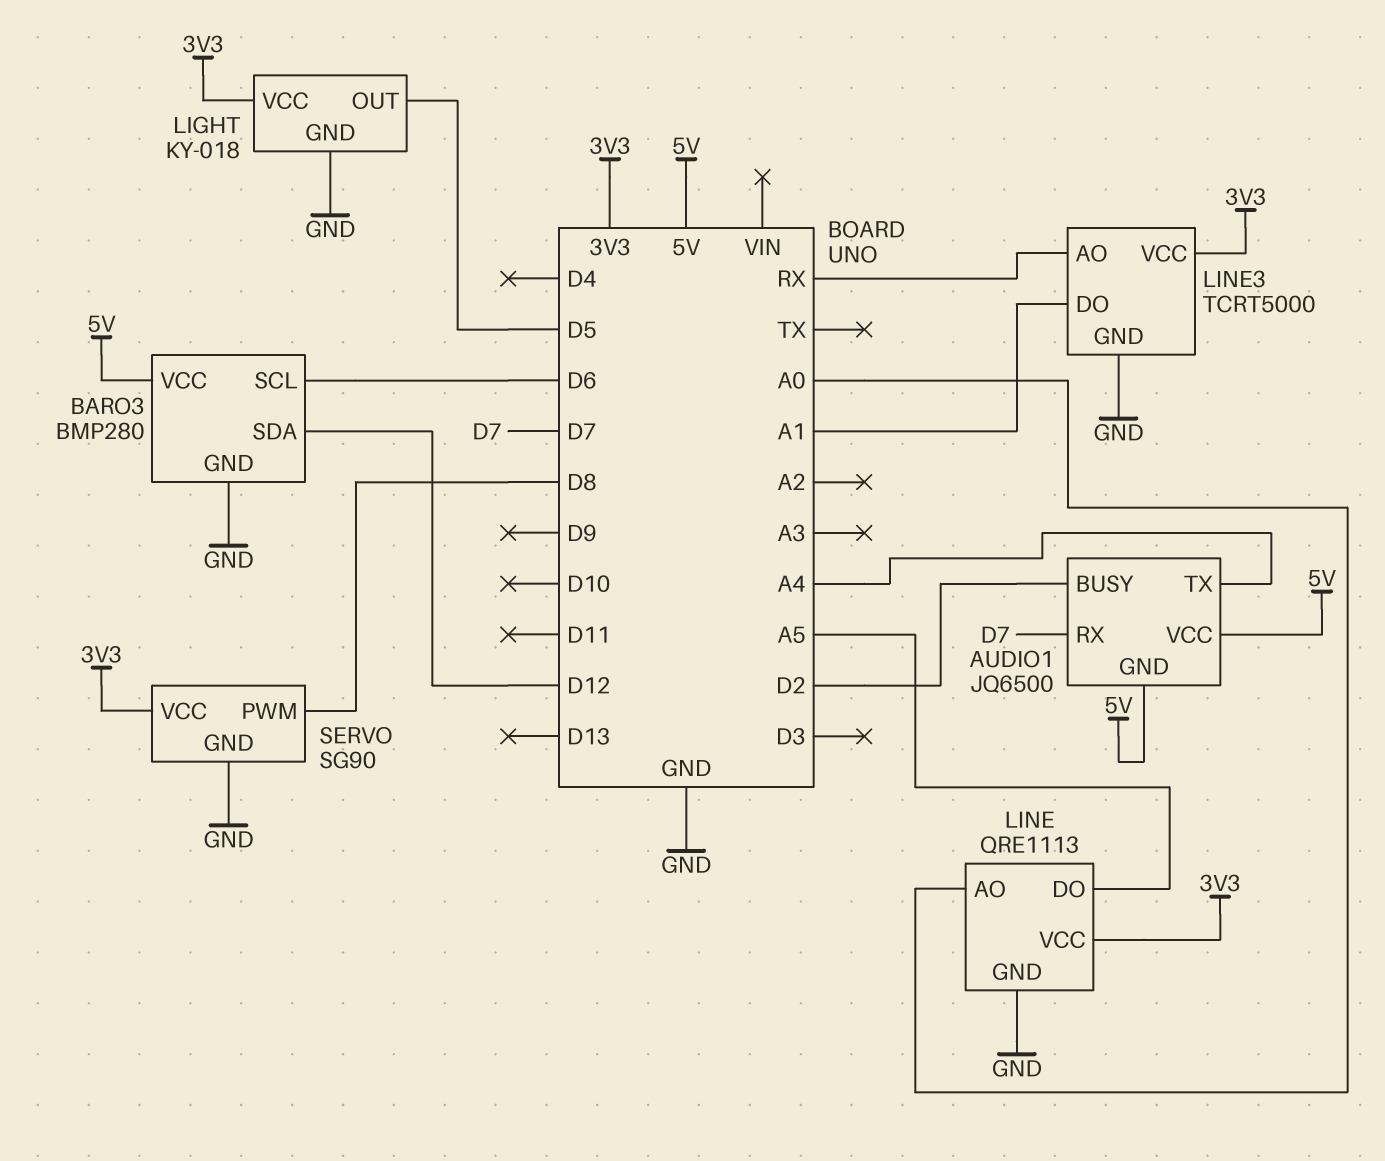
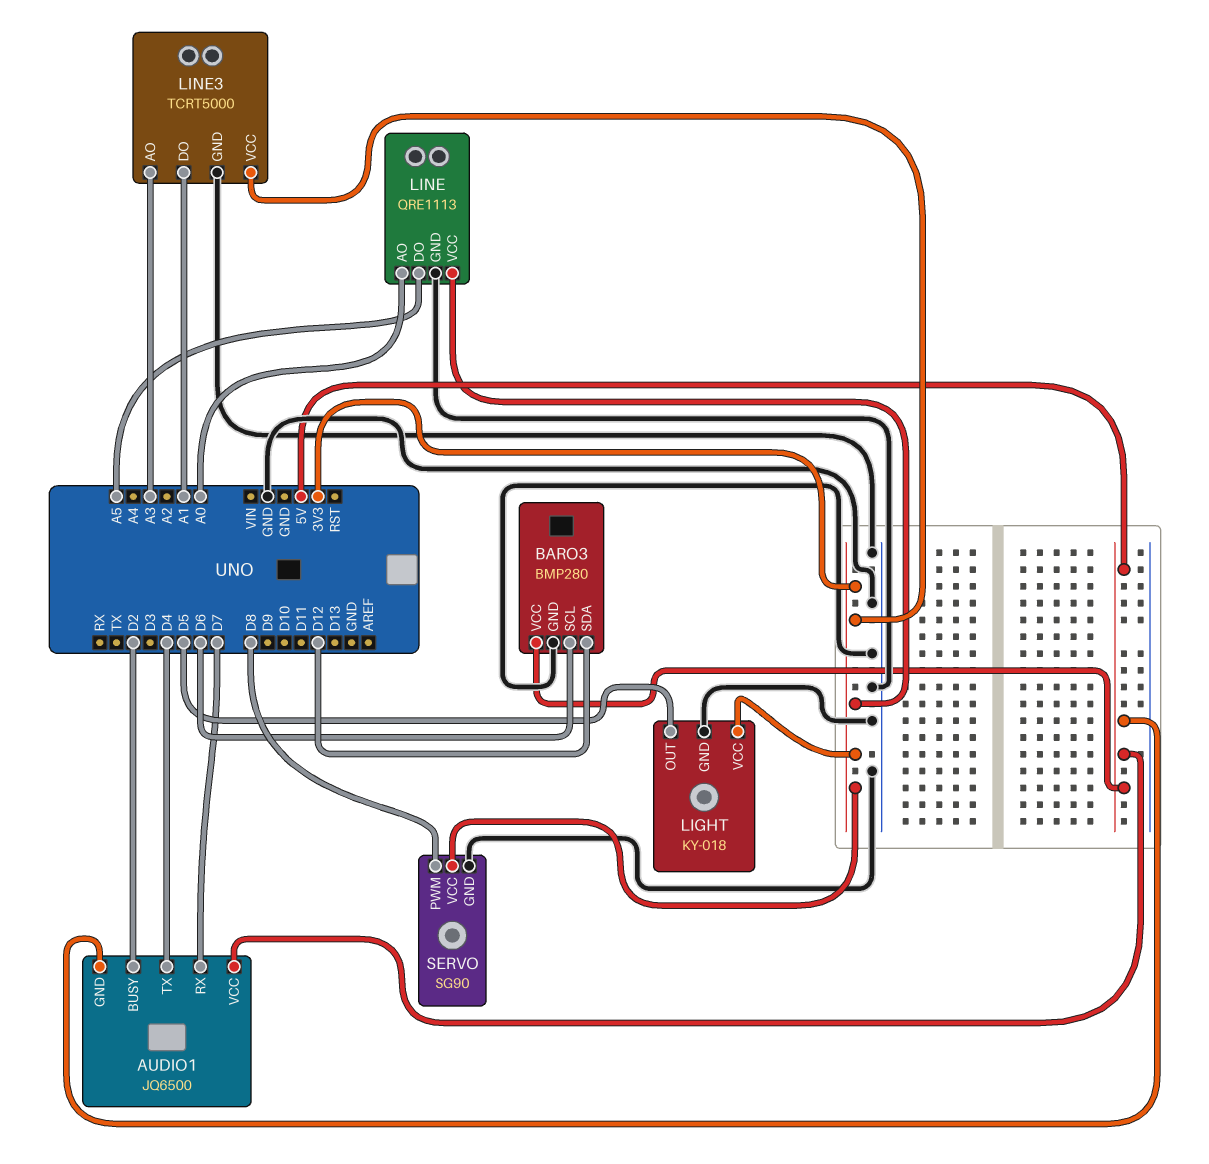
AUDIO1 pin TX: A4 -> D4
LINE3 pin AO: RX -> A3

